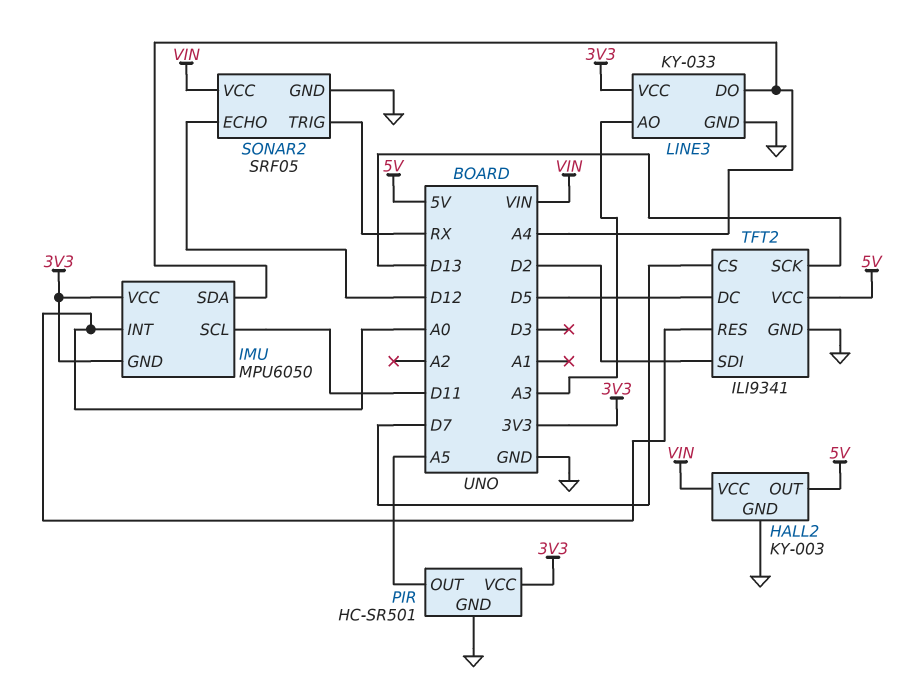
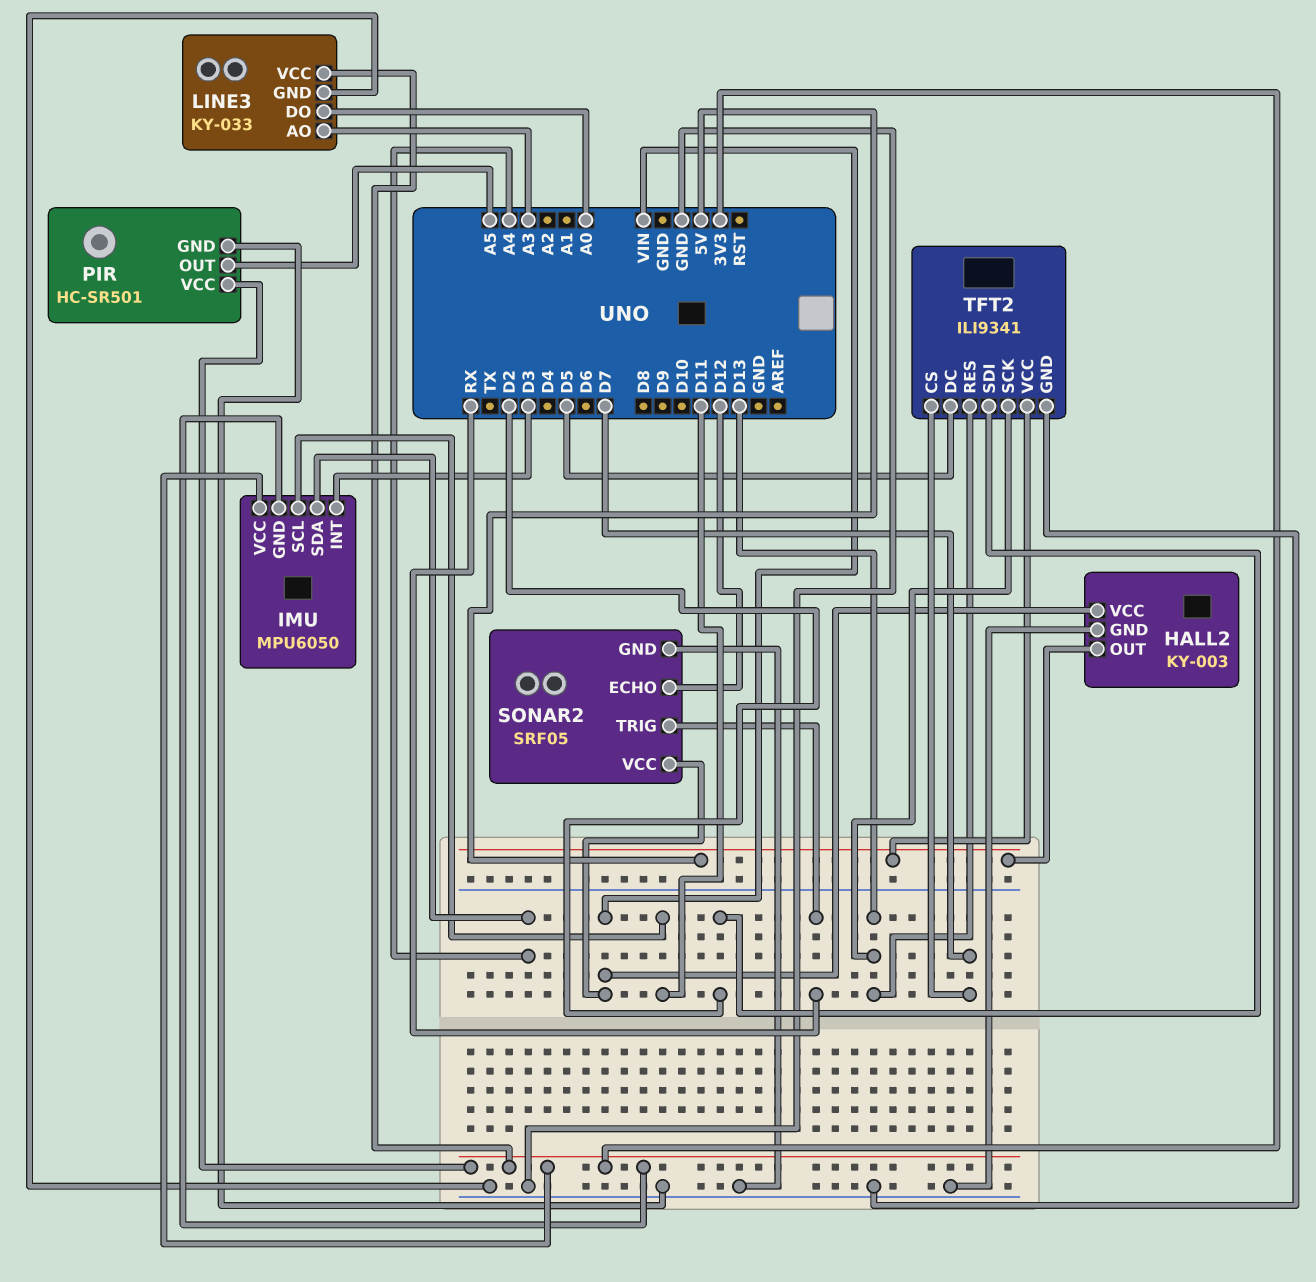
IMU pin INT: A0 -> D3
LINE3 pin DO: A4 -> A0
TFT2 pin RES: A0 -> D13

